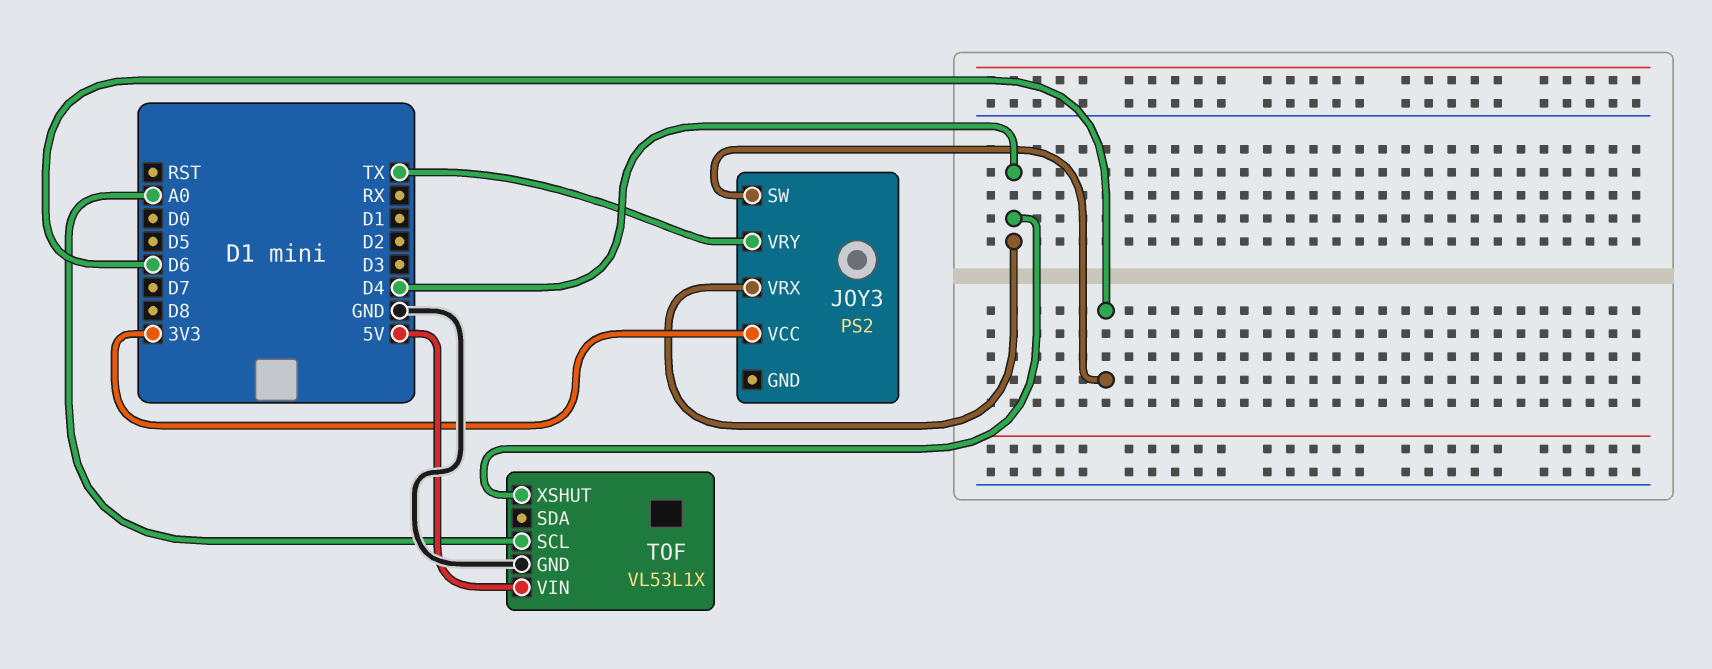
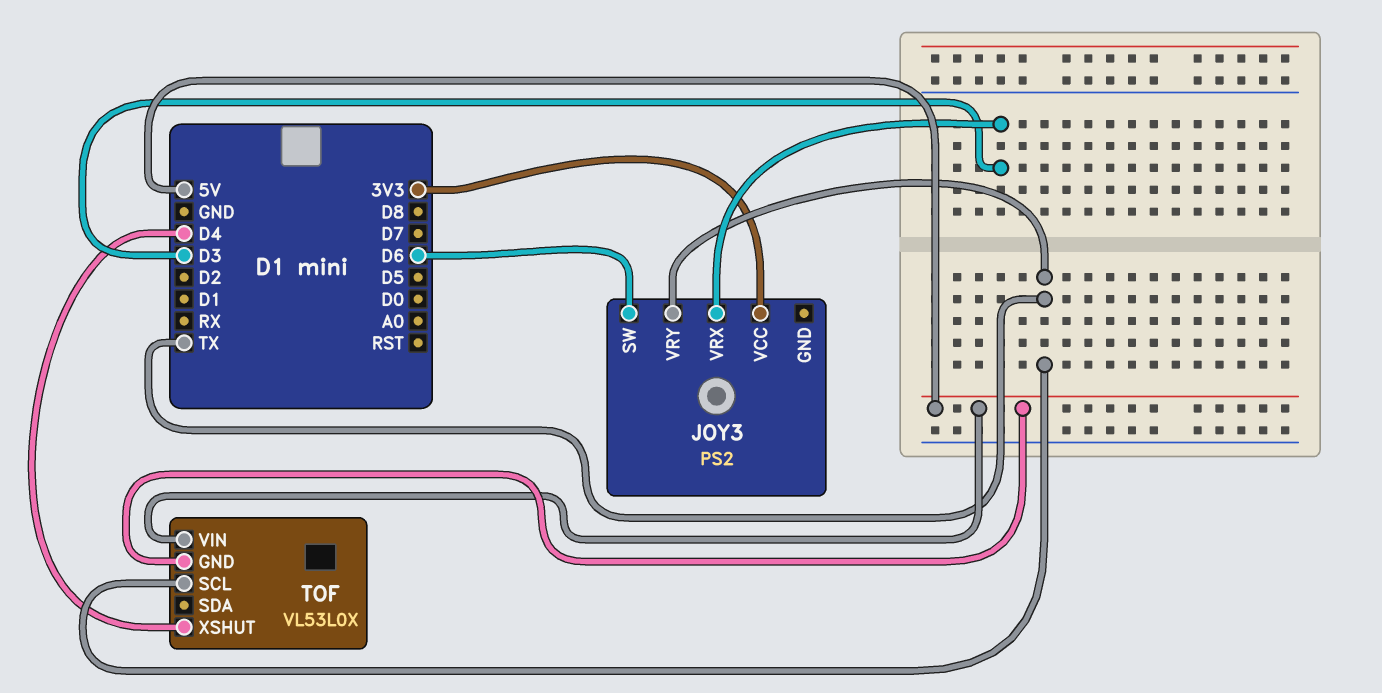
JOY3 pin VRX: D4 -> D3
TOF: VL53L1X -> VL53L0X
TOF pin GND: GND -> 5V
TOF pin SCL: A0 -> TX

